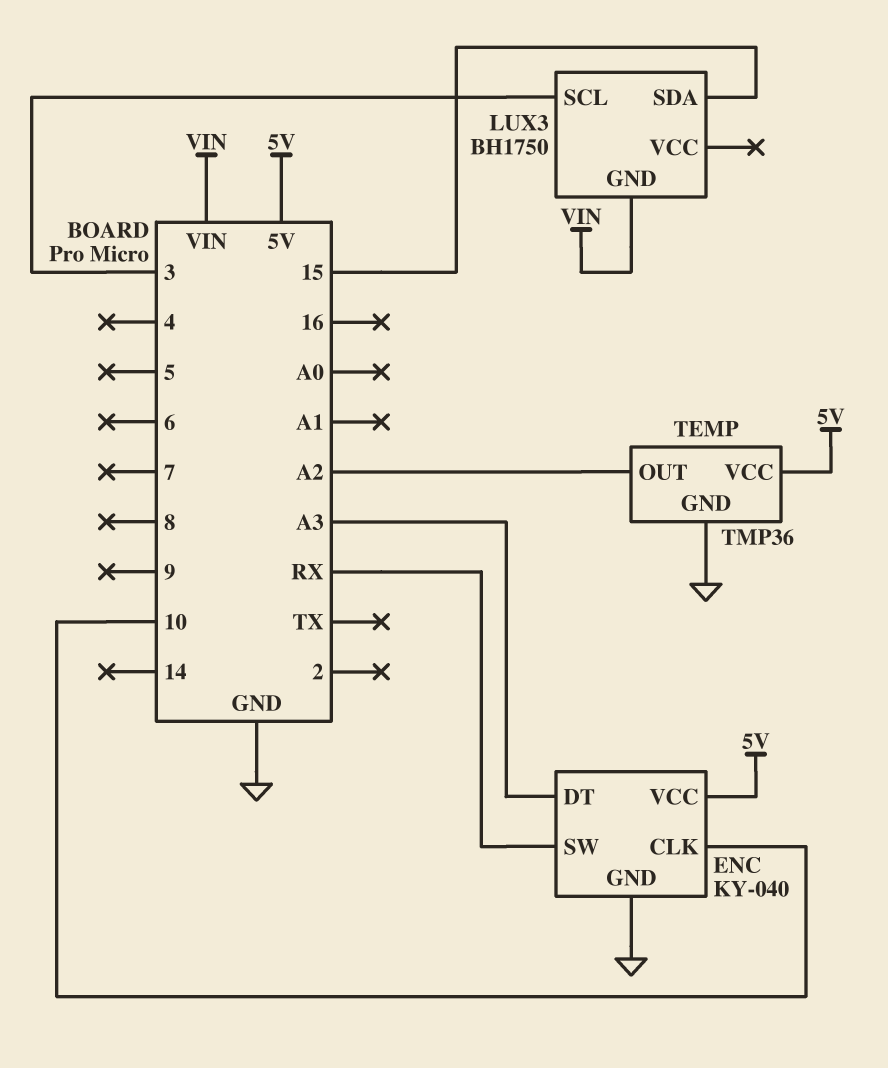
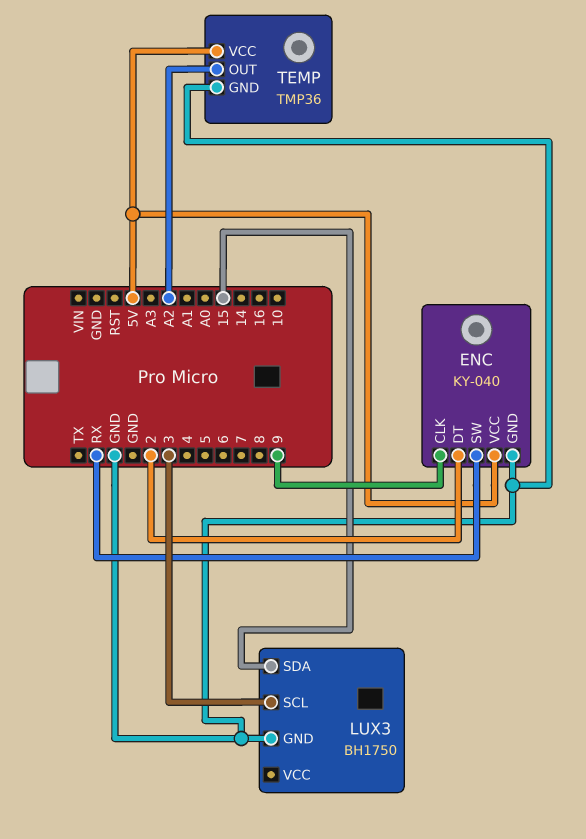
ENC pin CLK: 10 -> 9
ENC pin DT: A3 -> 2
LUX3 pin GND: VIN -> GND

